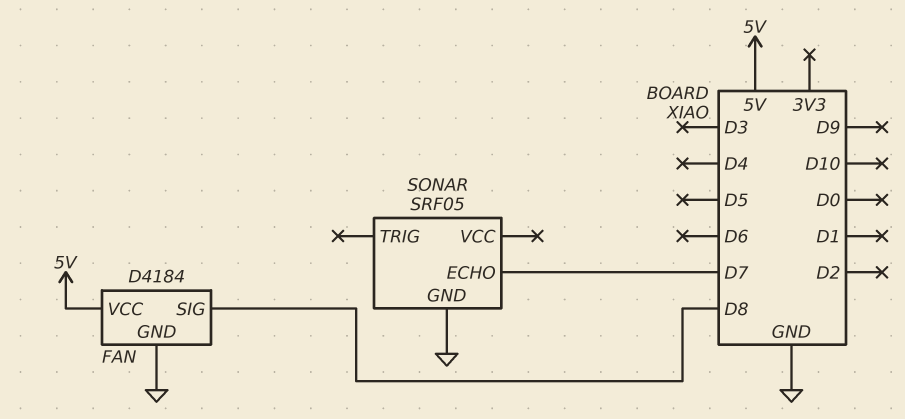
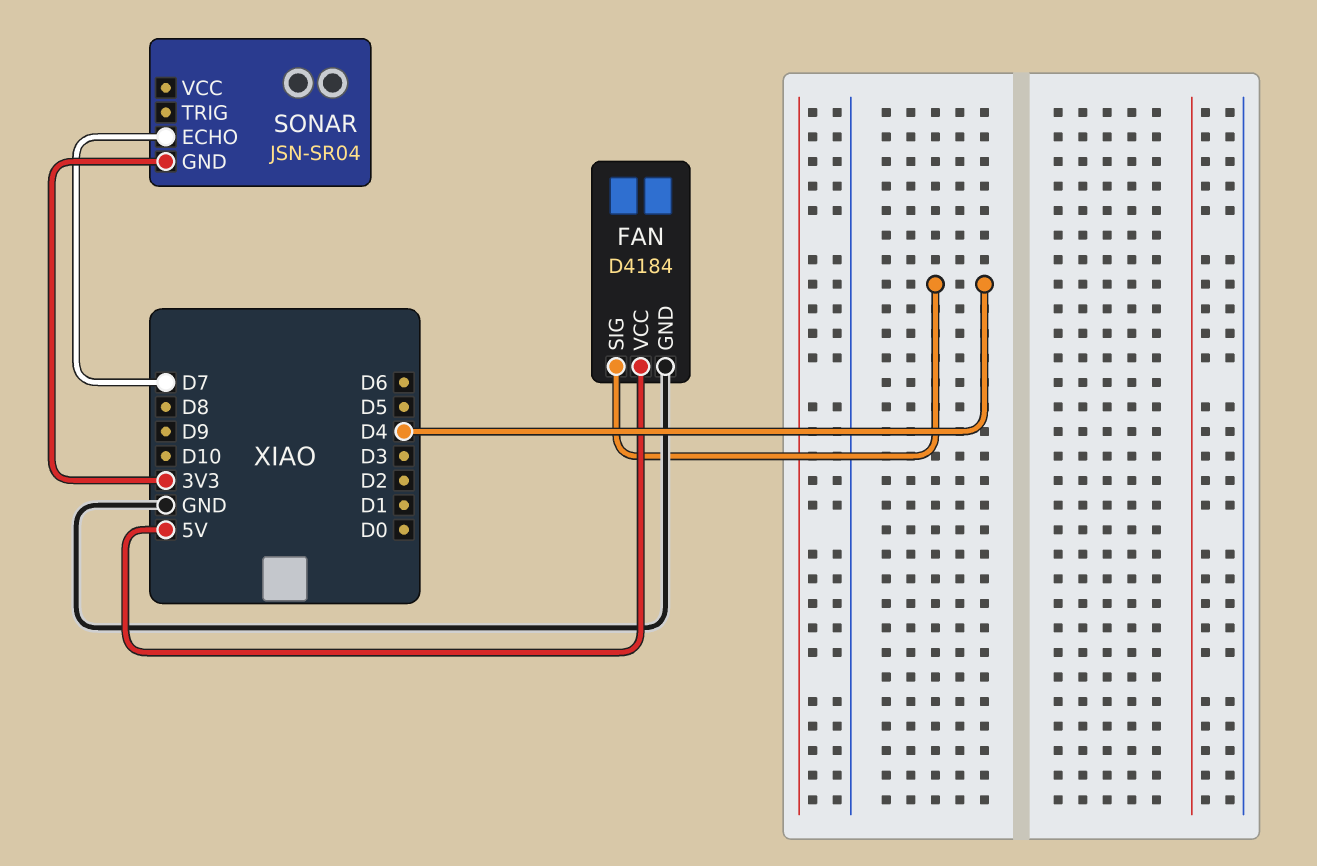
FAN pin SIG: D8 -> D4
SONAR: SRF05 -> JSN-SR04
SONAR pin GND: GND -> 3V3

